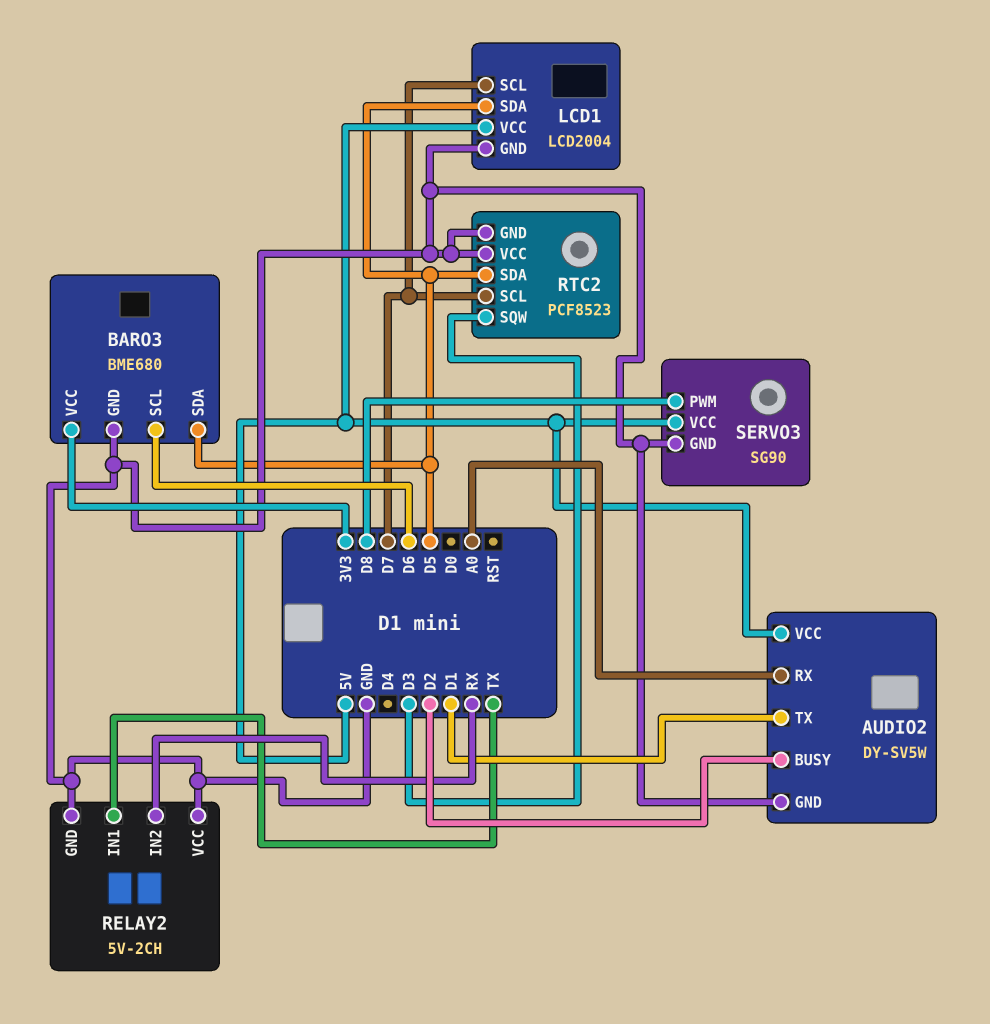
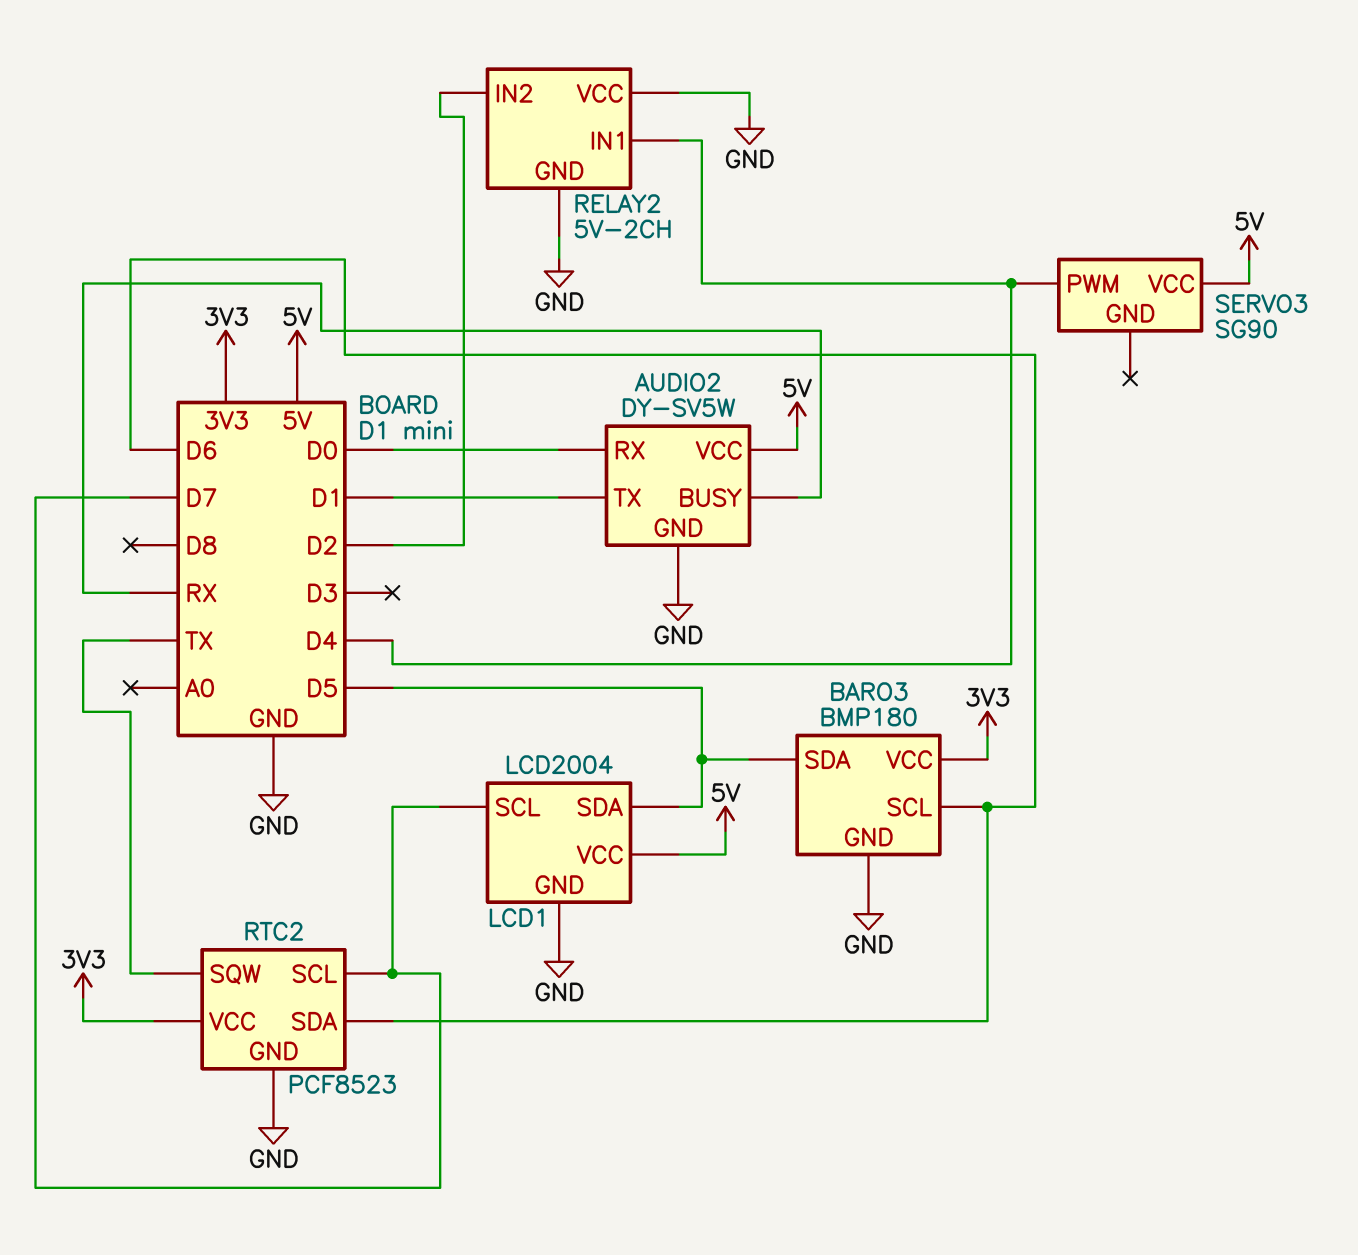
AUDIO2 pin BUSY: D2 -> RX
AUDIO2 pin RX: A0 -> D0
BARO3: BME680 -> BMP180
RELAY2 pin IN1: TX -> D4
RELAY2 pin IN2: RX -> D2
RTC2 pin SDA: D5 -> D6
RTC2 pin SQW: D3 -> TX
RTC2 pin VCC: GND -> 3V3
SERVO3 pin GND: GND -> none
SERVO3 pin PWM: D8 -> D4

